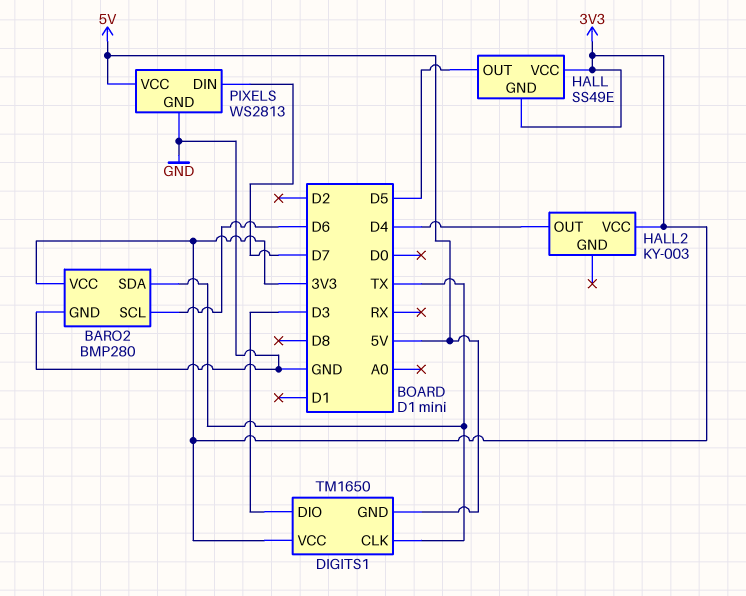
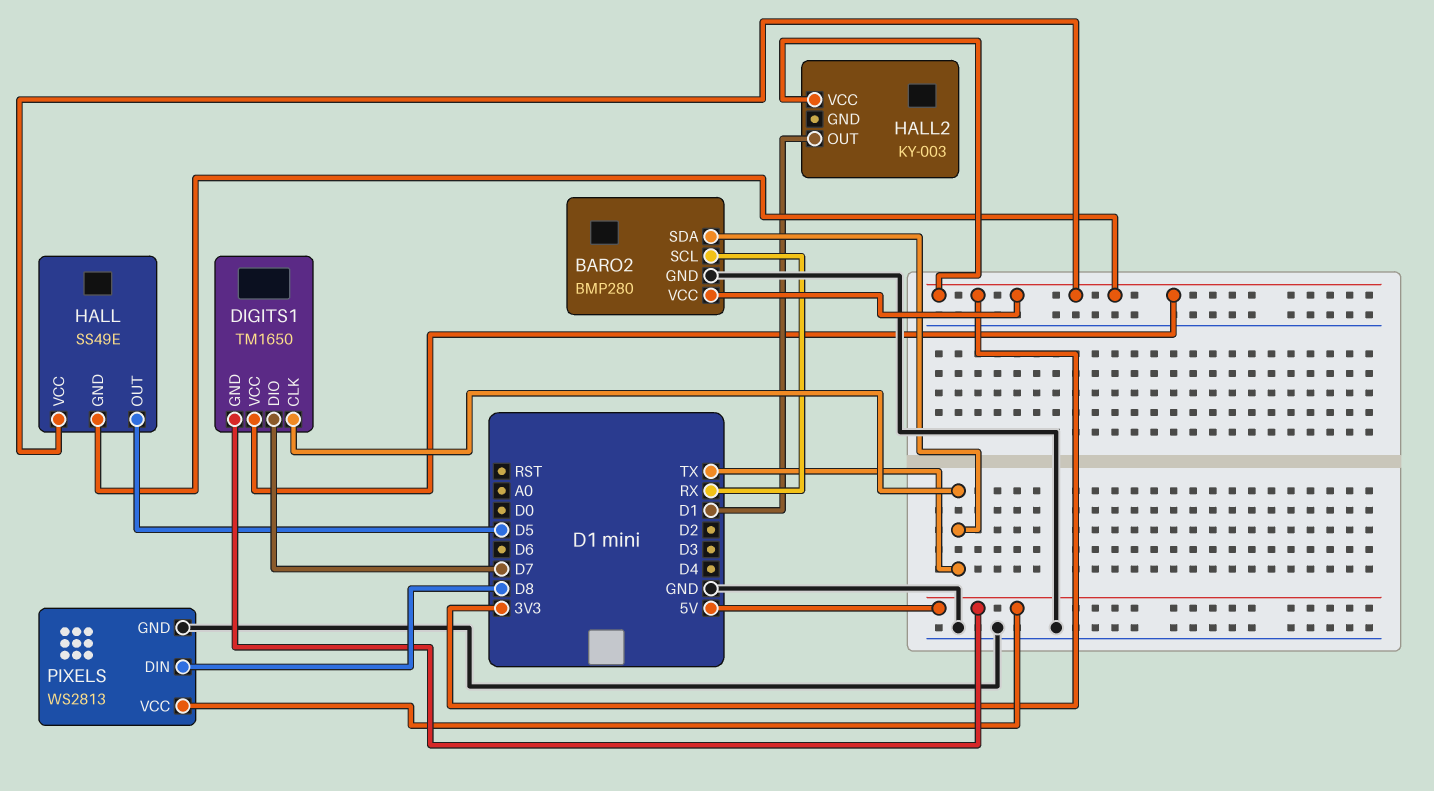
BARO2 pin SCL: D6 -> RX
DIGITS1 pin DIO: D3 -> D7
HALL2 pin OUT: D4 -> D1
PIXELS pin DIN: D7 -> D8

